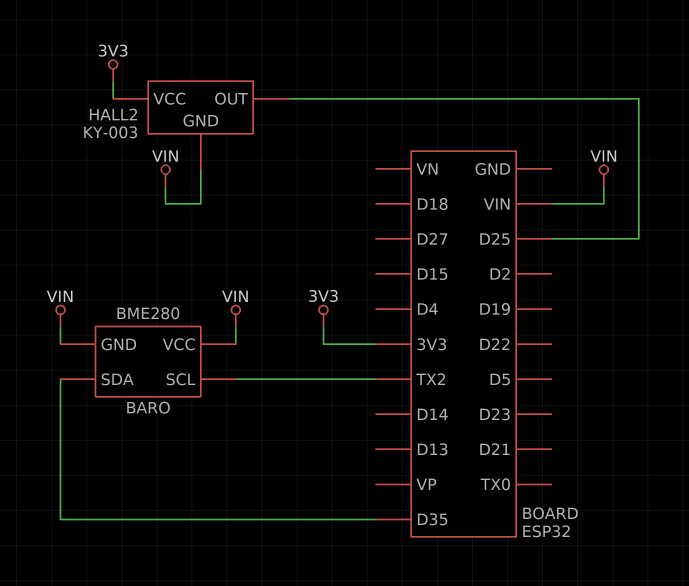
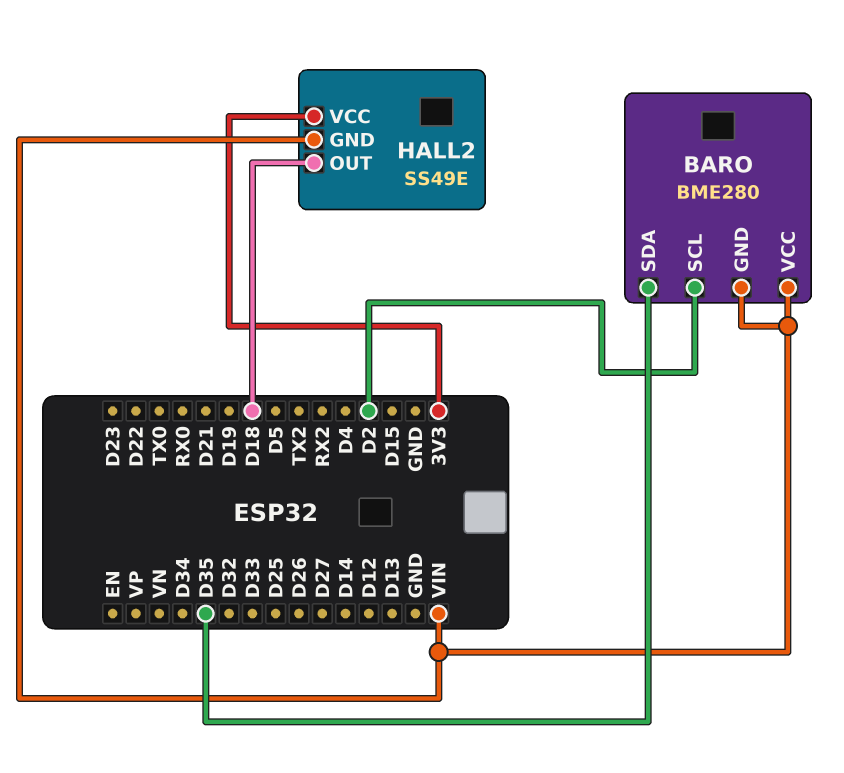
BARO pin SCL: TX2 -> D2
HALL2: KY-003 -> SS49E
HALL2 pin OUT: D25 -> D18

